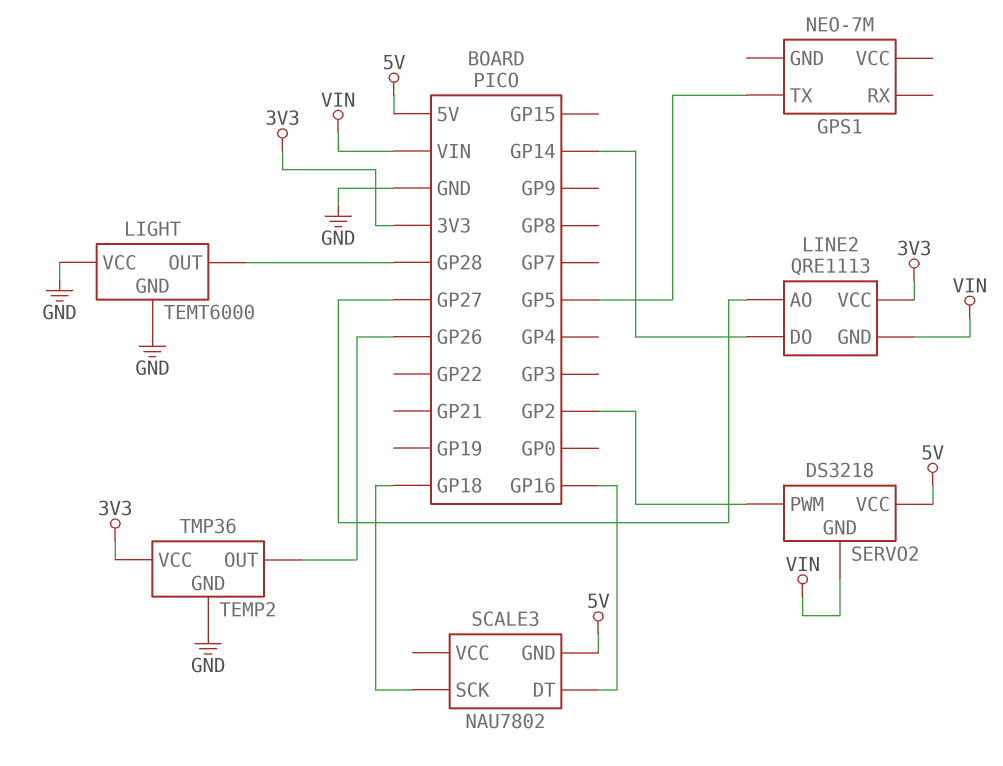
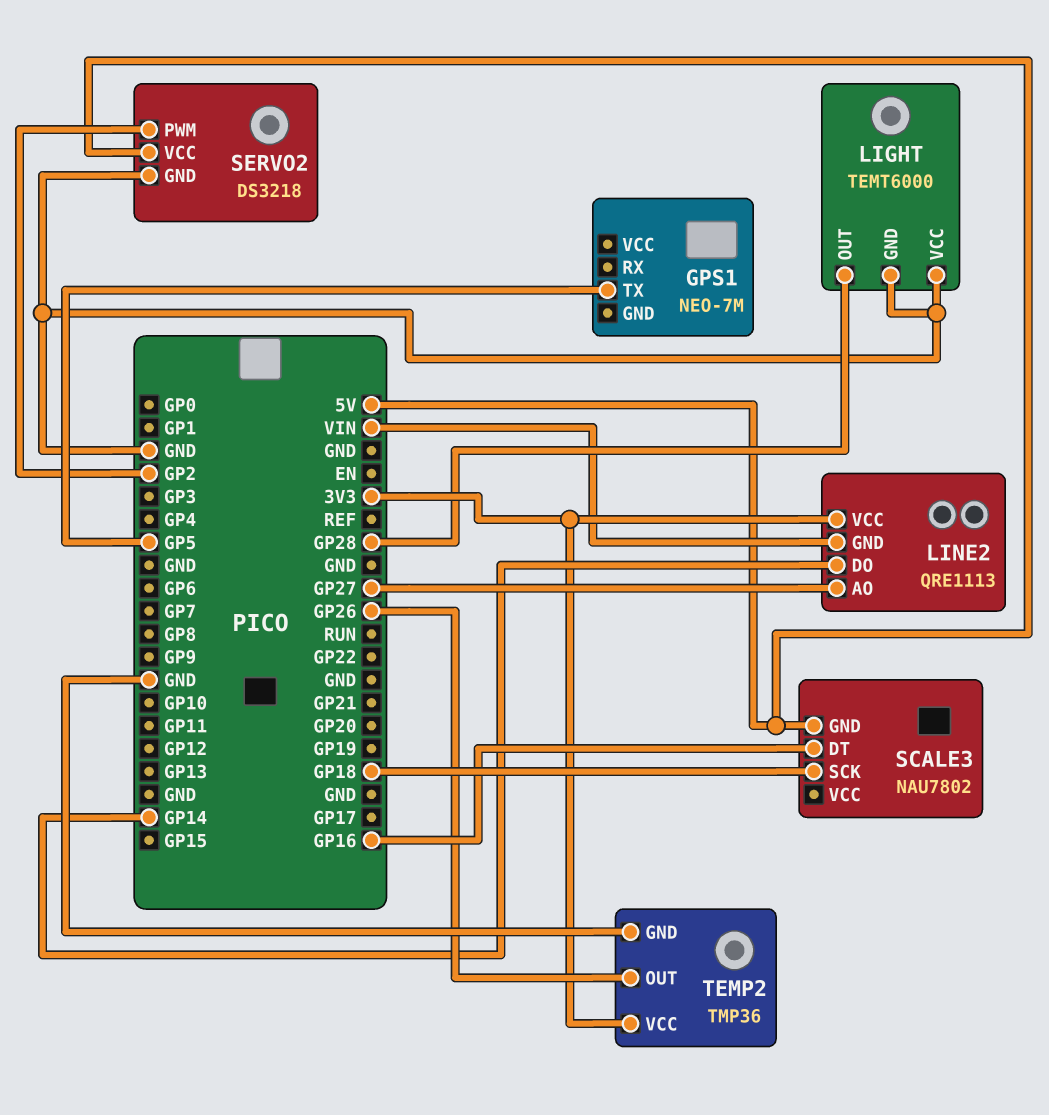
SERVO2 pin GND: VIN -> GND

